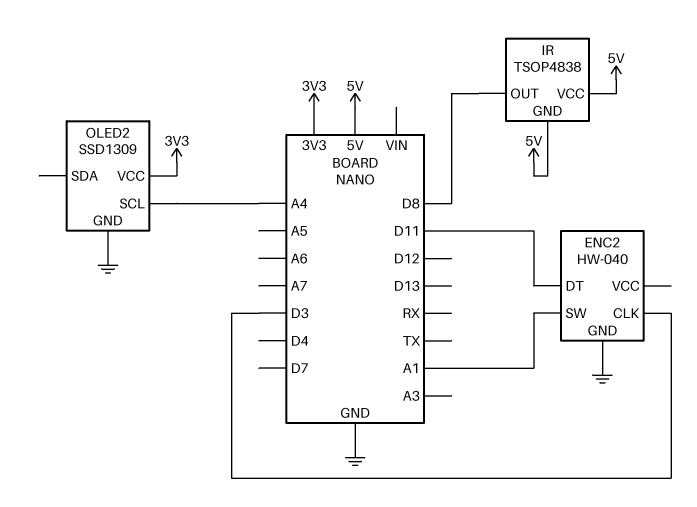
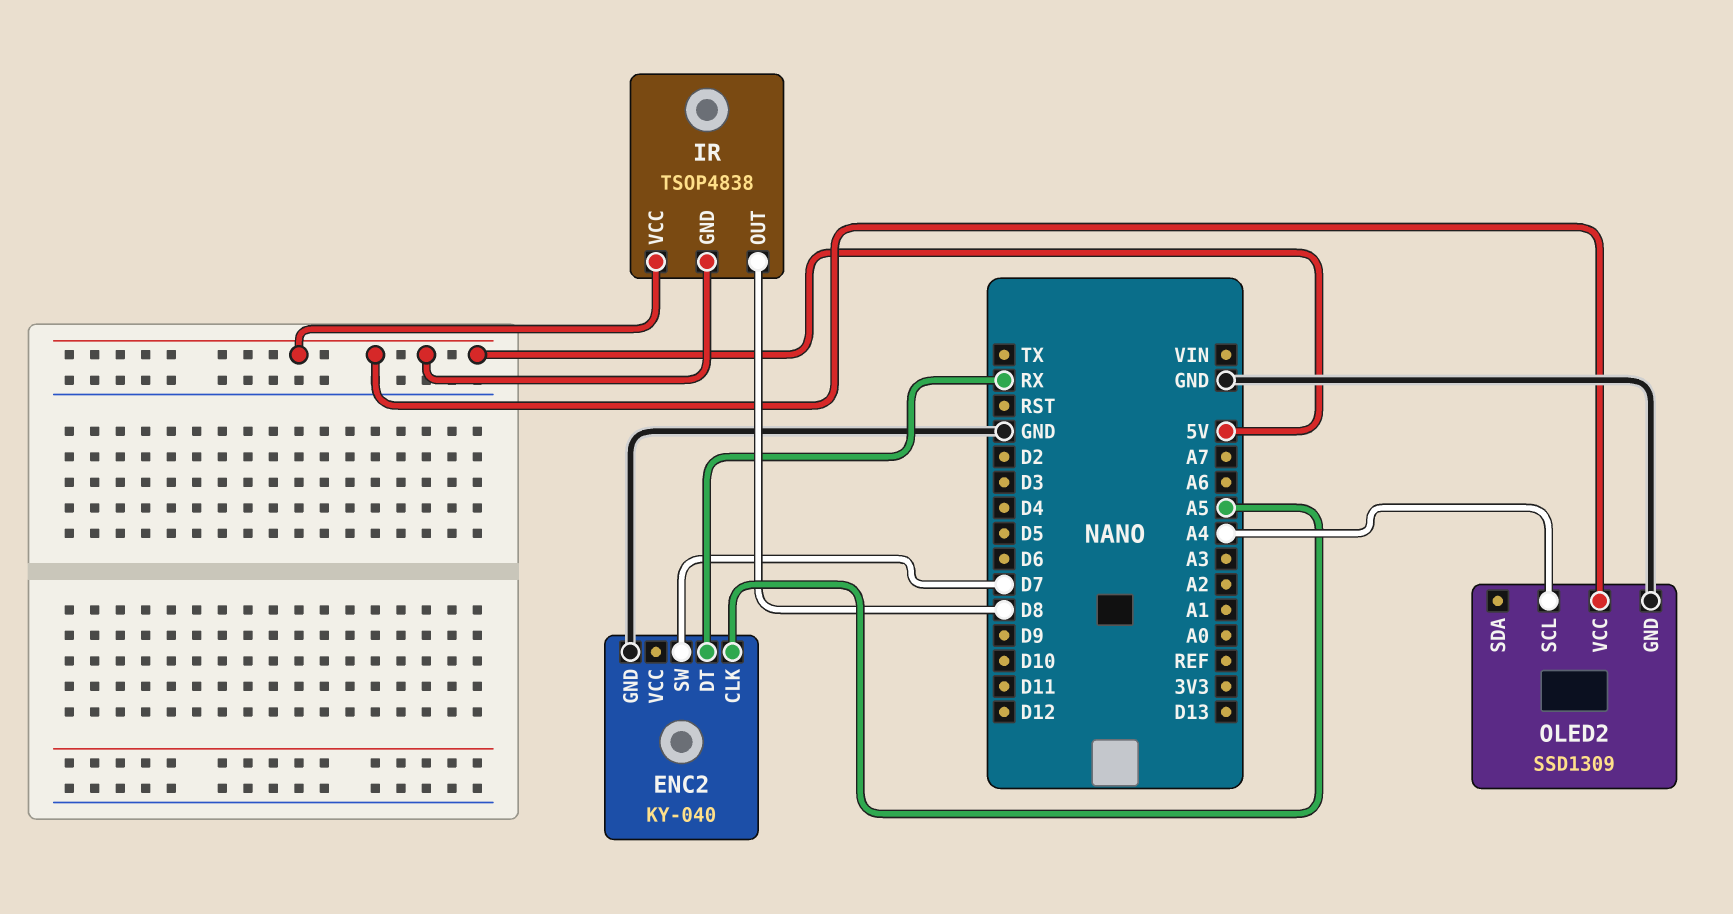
ENC2: HW-040 -> KY-040
ENC2 pin CLK: D3 -> A5
ENC2 pin DT: D11 -> RX
ENC2 pin SW: A1 -> D7
OLED2 pin VCC: 3V3 -> 5V

